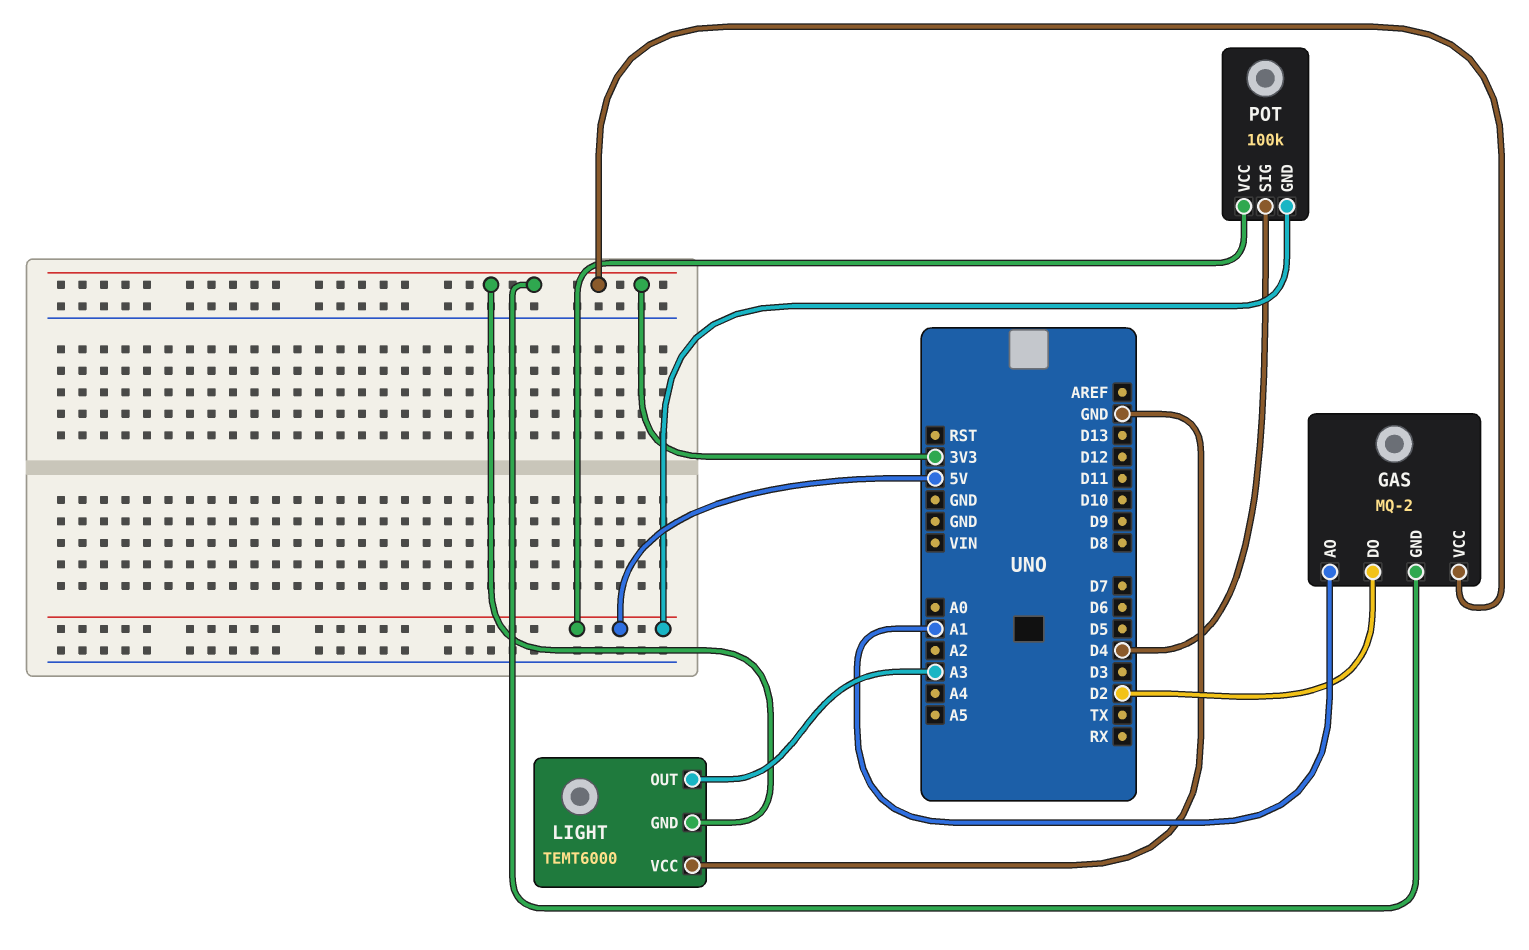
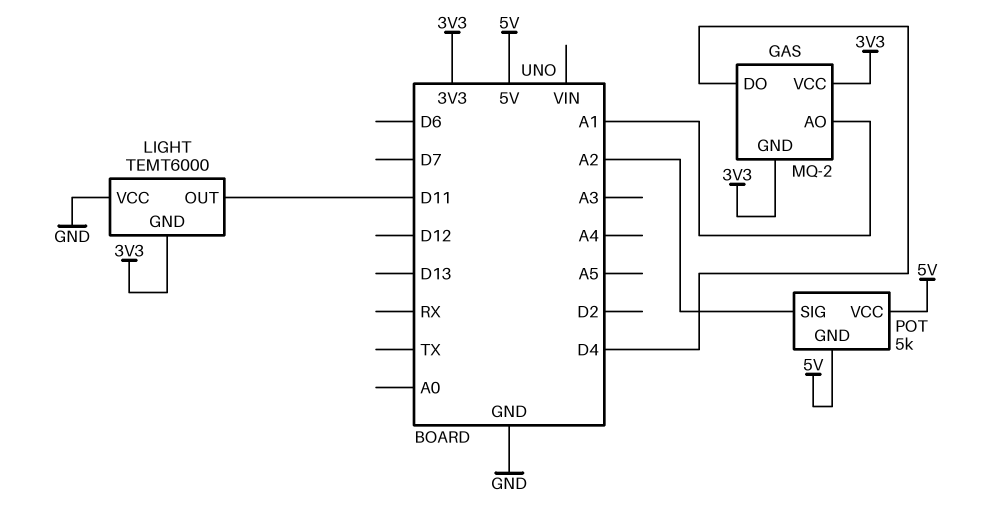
GAS pin DO: D2 -> D4
LIGHT pin OUT: A3 -> D11
POT: 100k -> 5k
POT pin SIG: D4 -> A2

